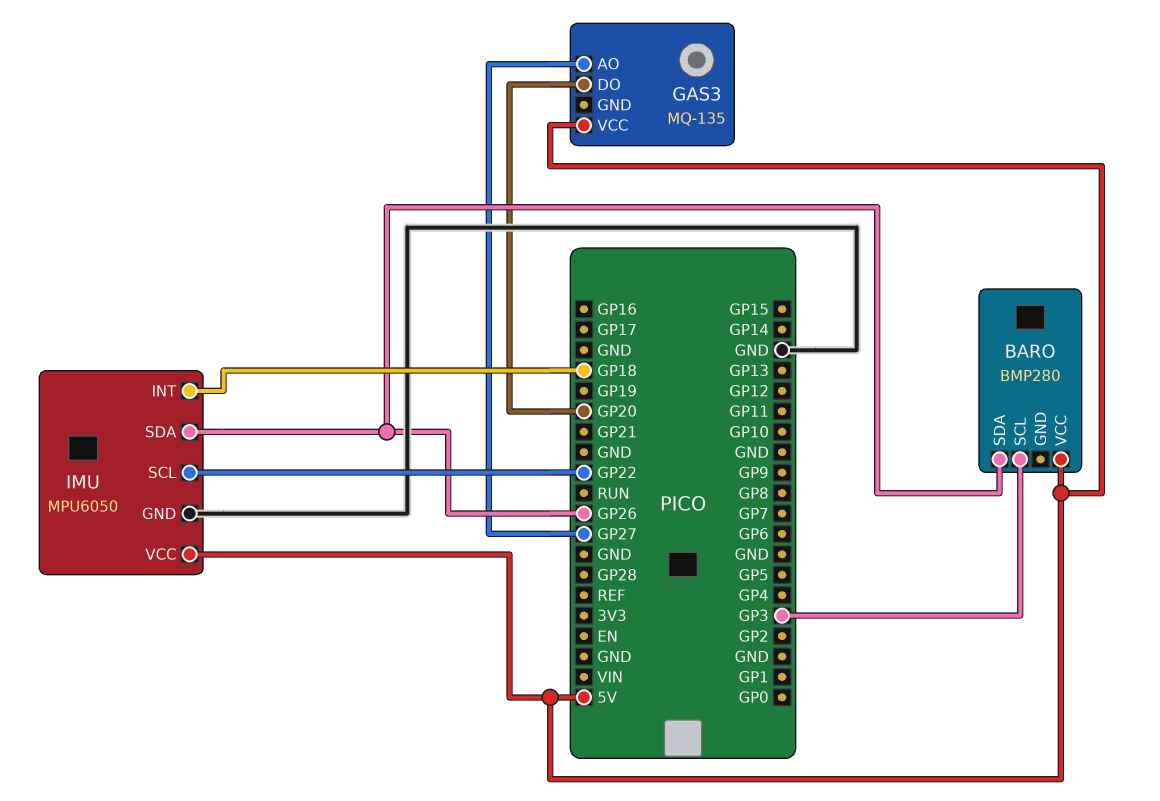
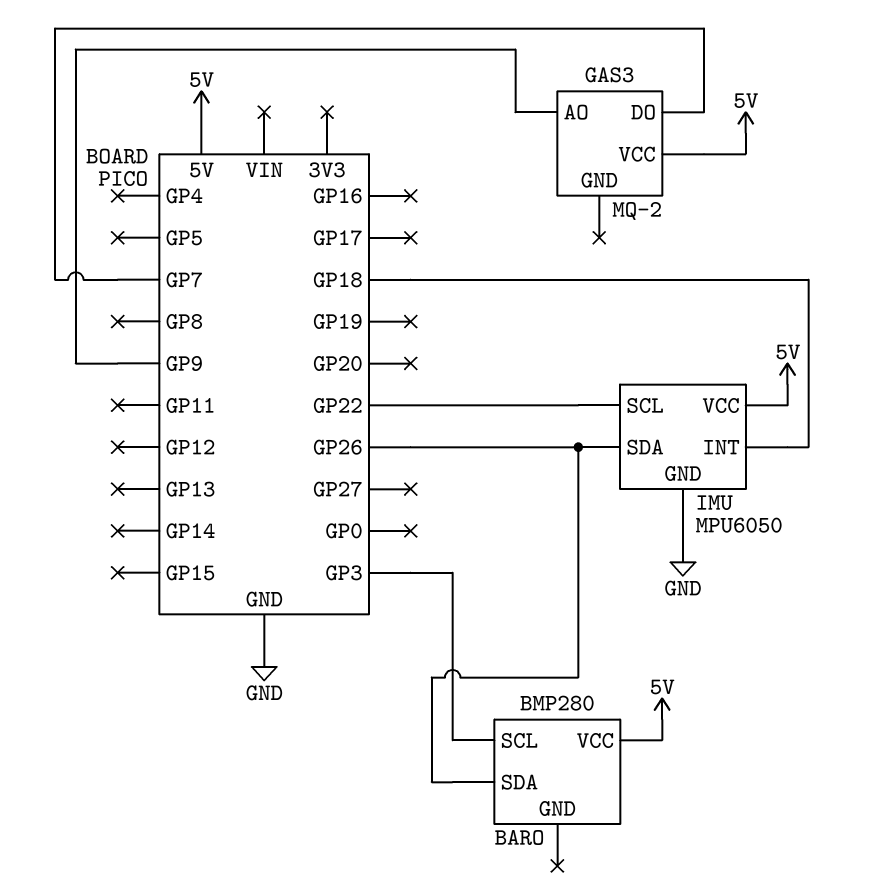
GAS3: MQ-135 -> MQ-2
GAS3 pin AO: GP27 -> GP9
GAS3 pin DO: GP20 -> GP7

